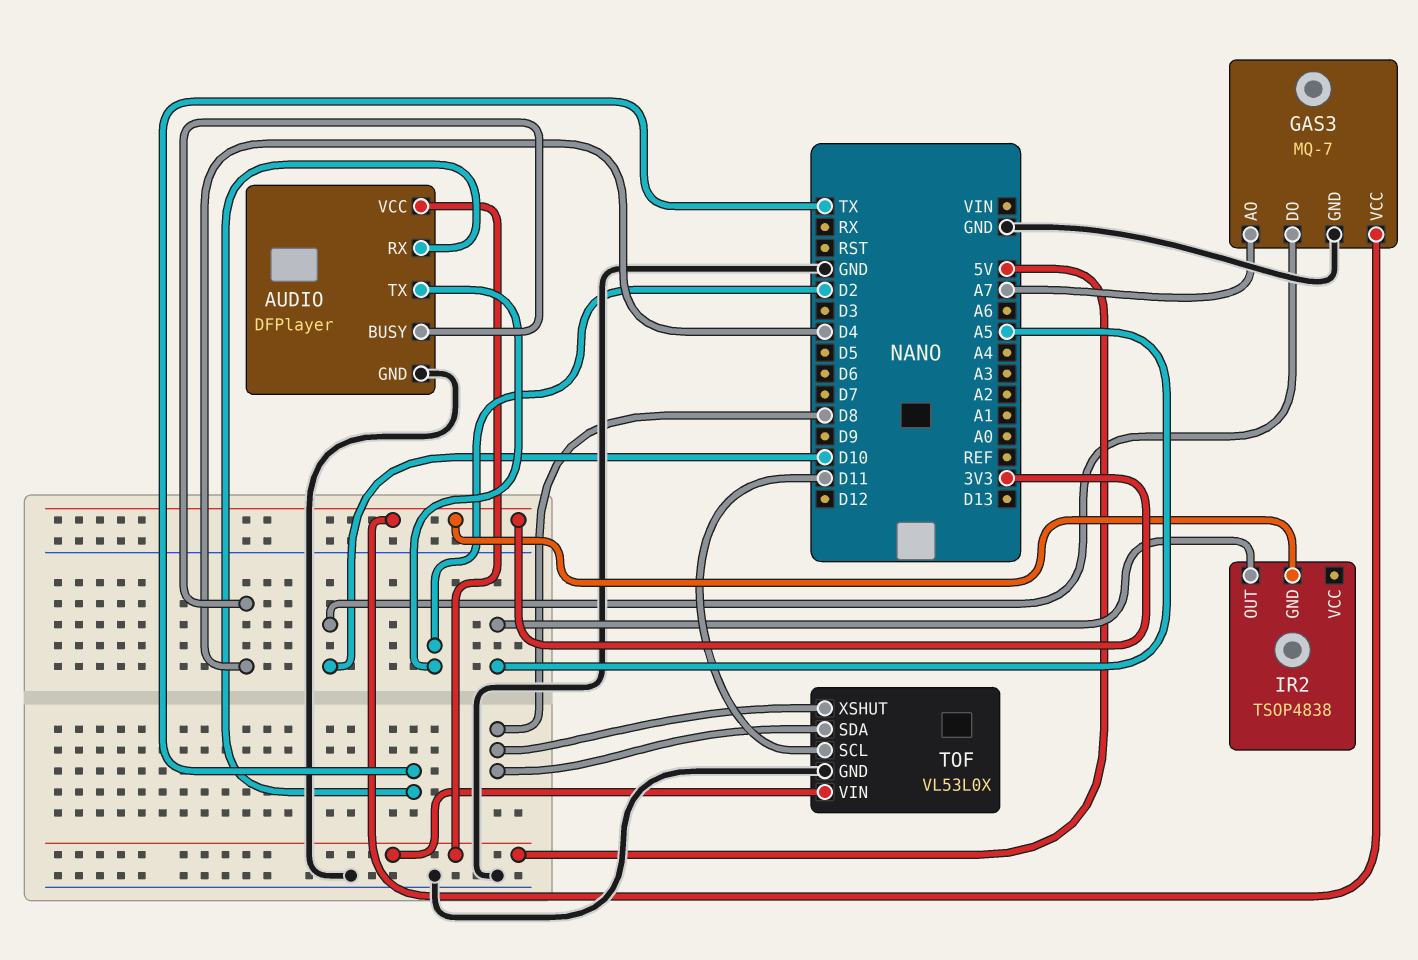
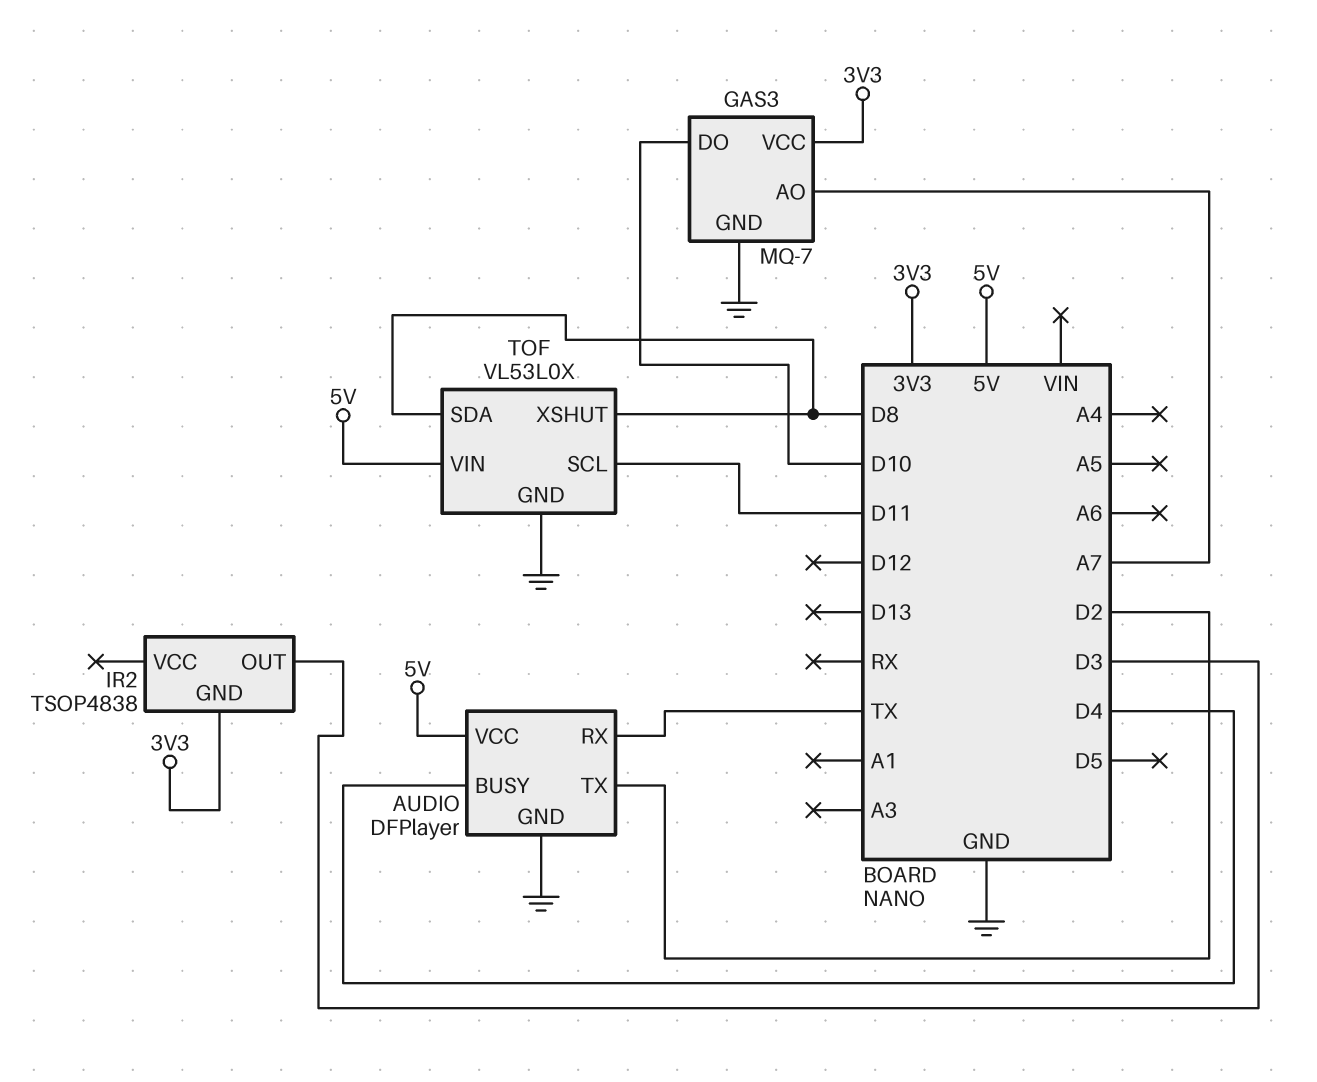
IR2 pin OUT: A5 -> D3

